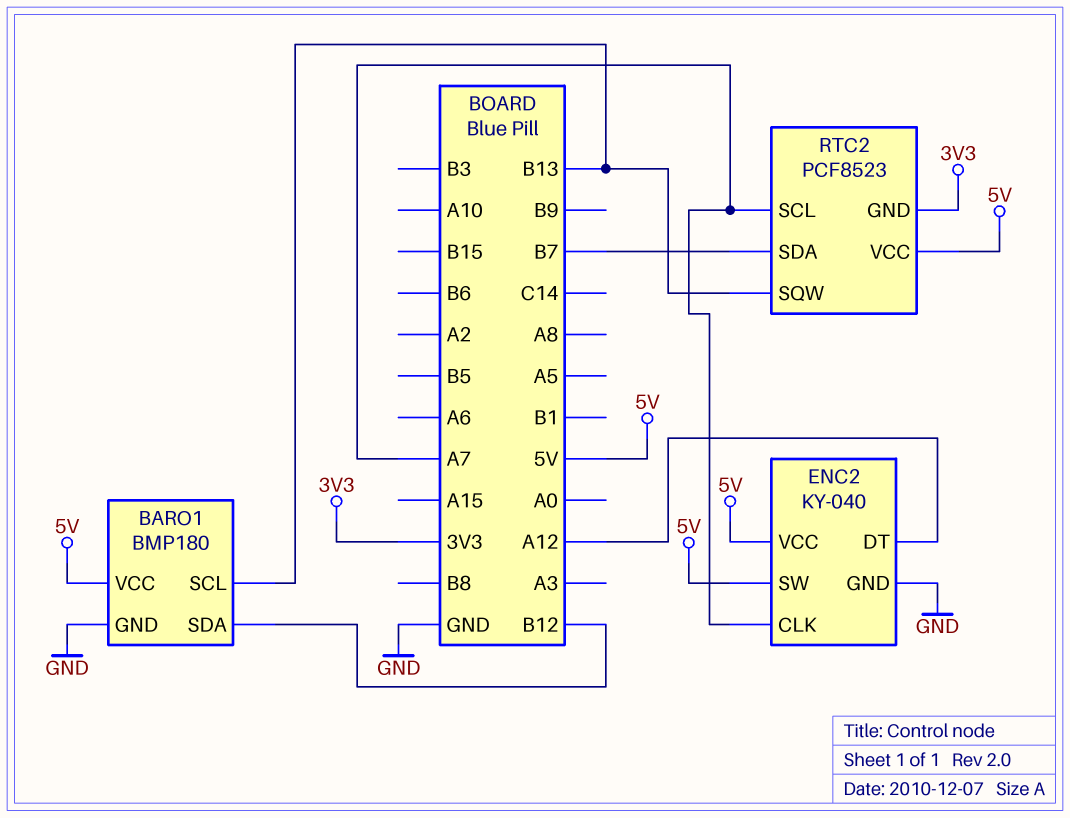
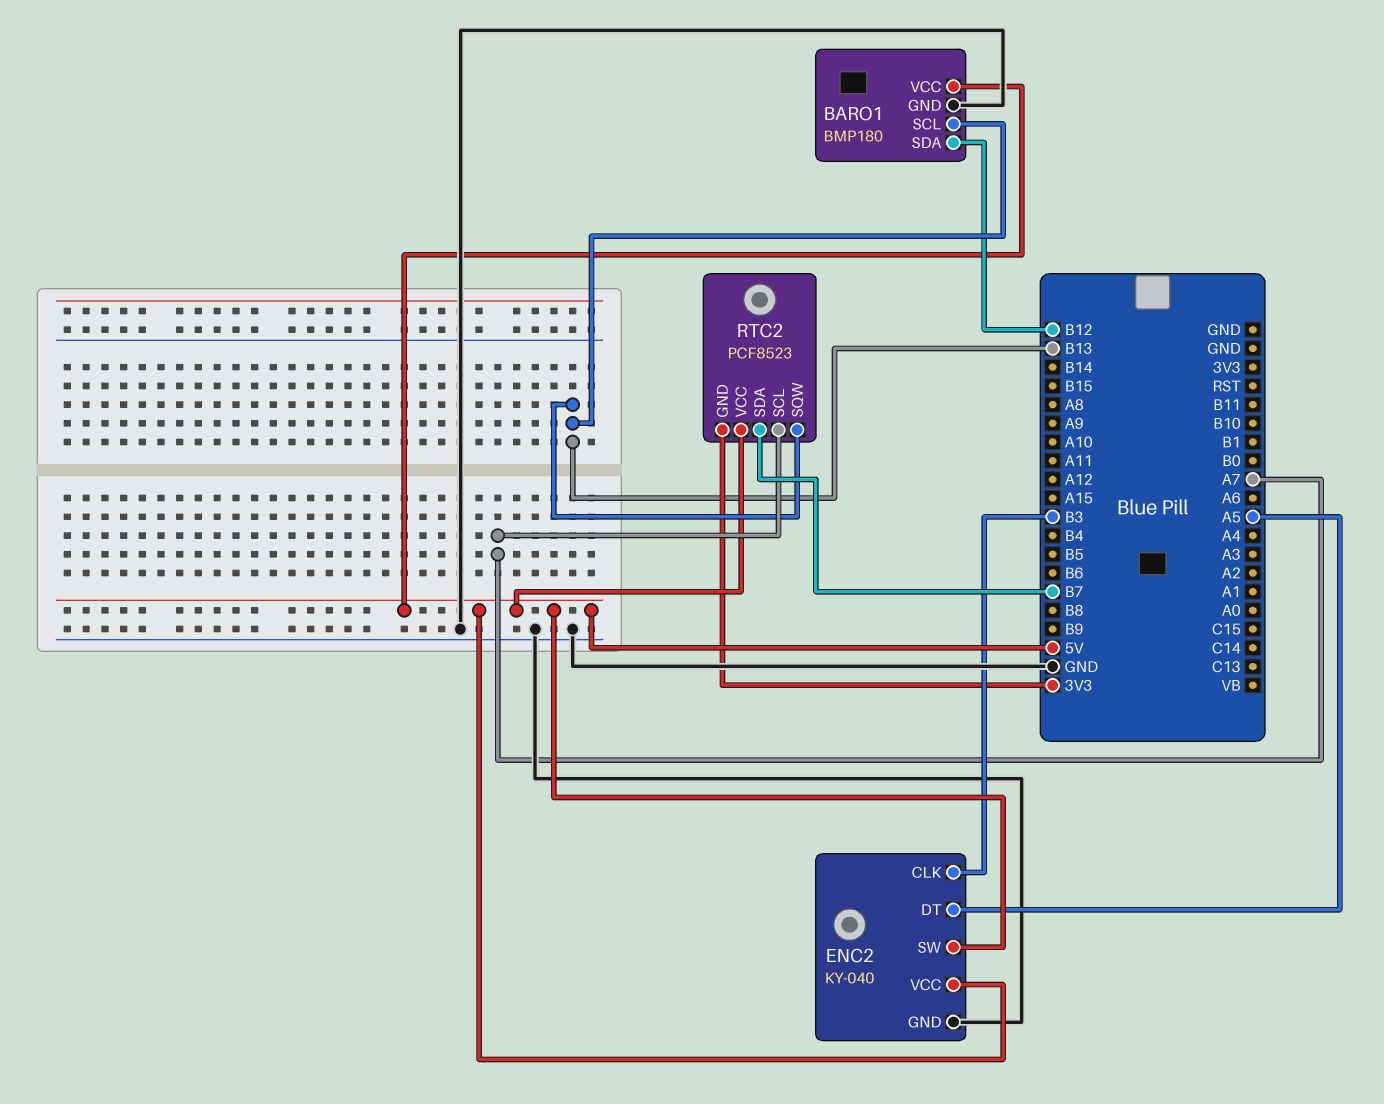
ENC2 pin CLK: A7 -> B3
ENC2 pin DT: A12 -> A5

